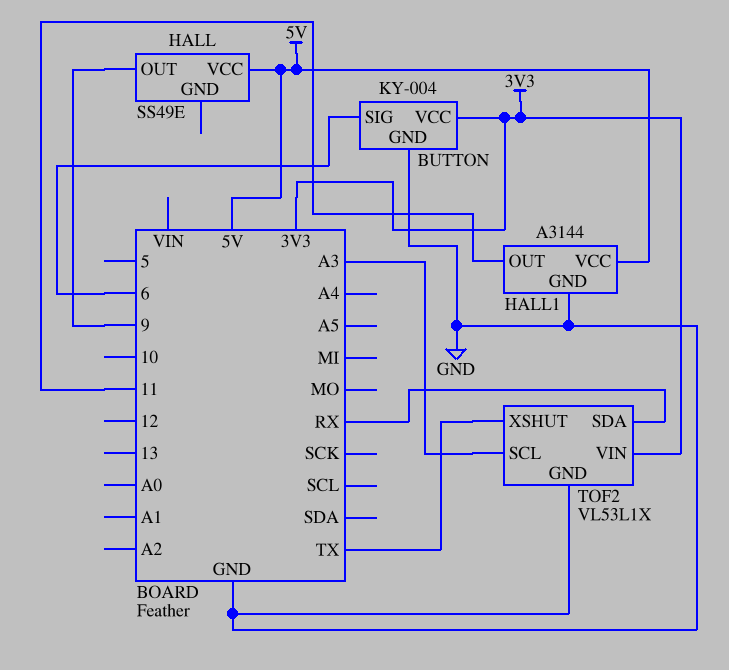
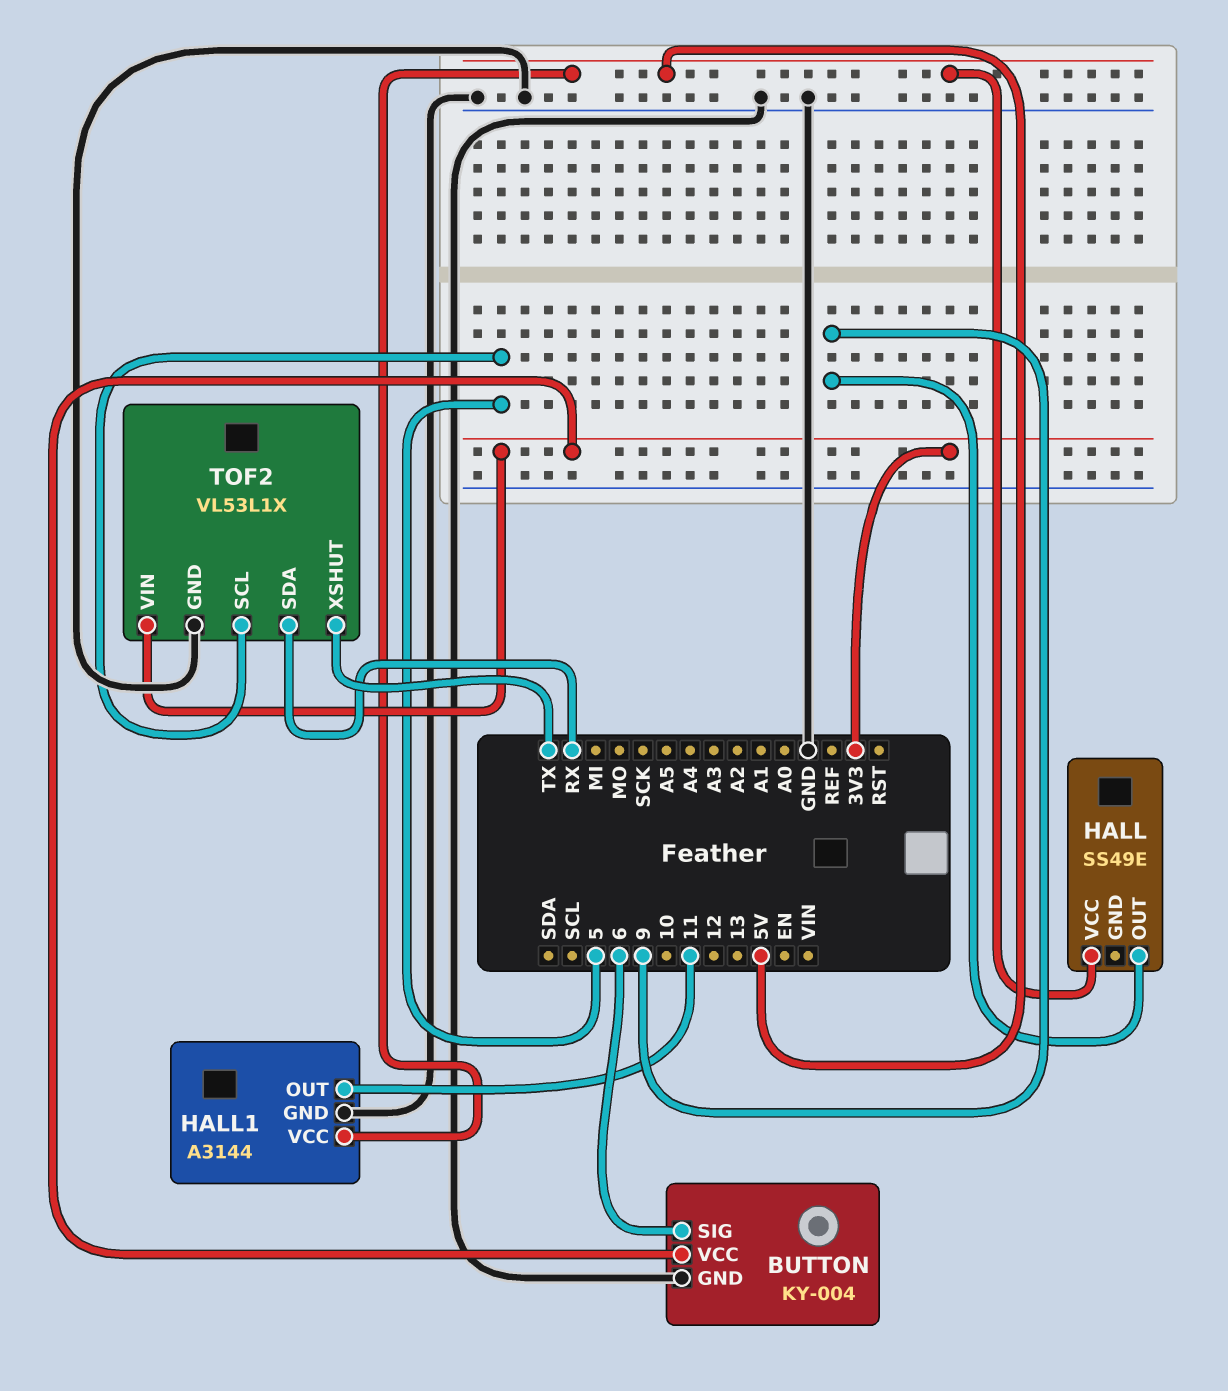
TOF2 pin SCL: A3 -> 5

